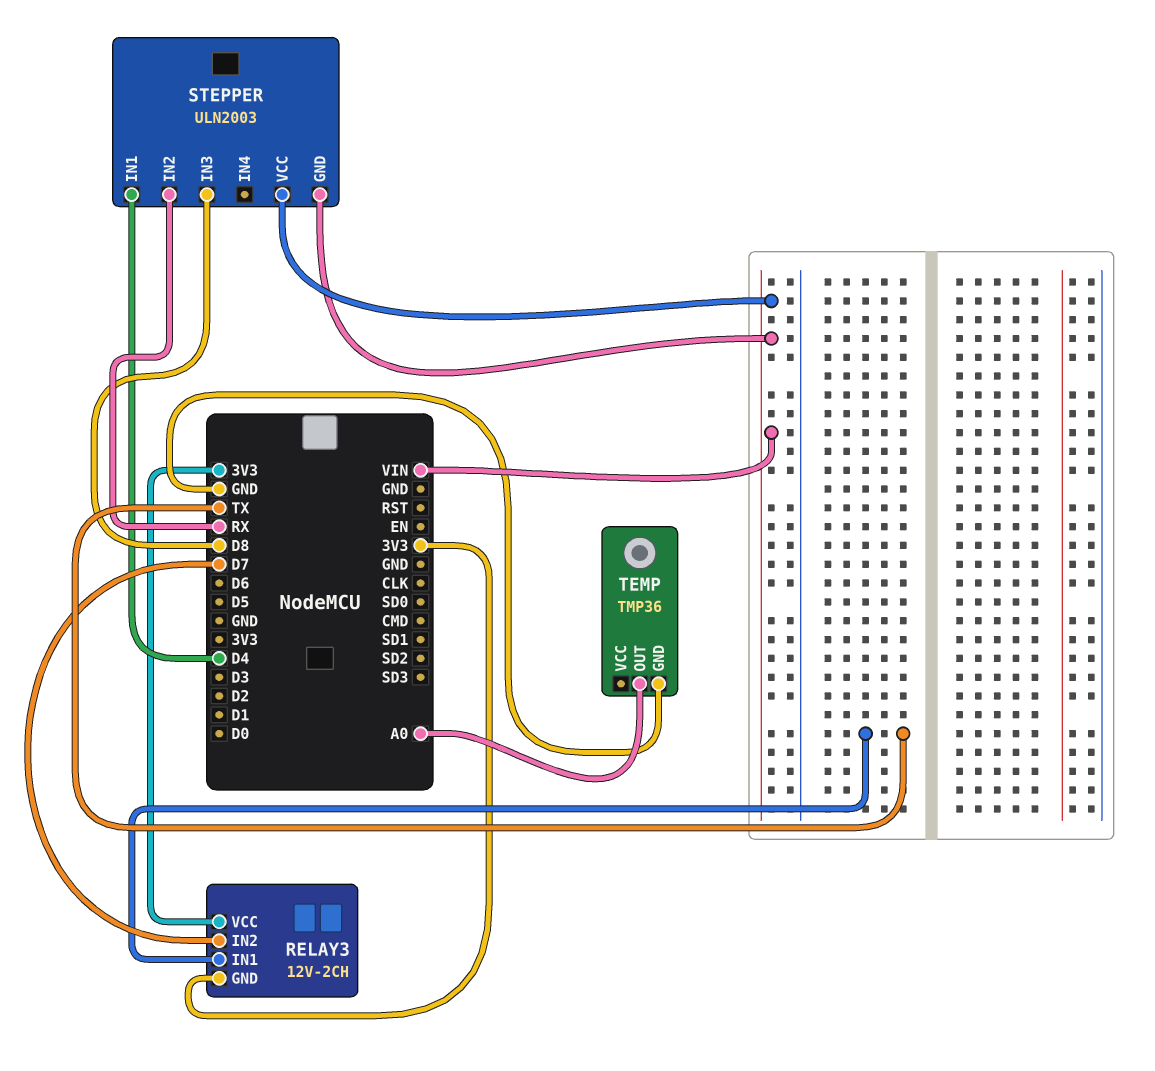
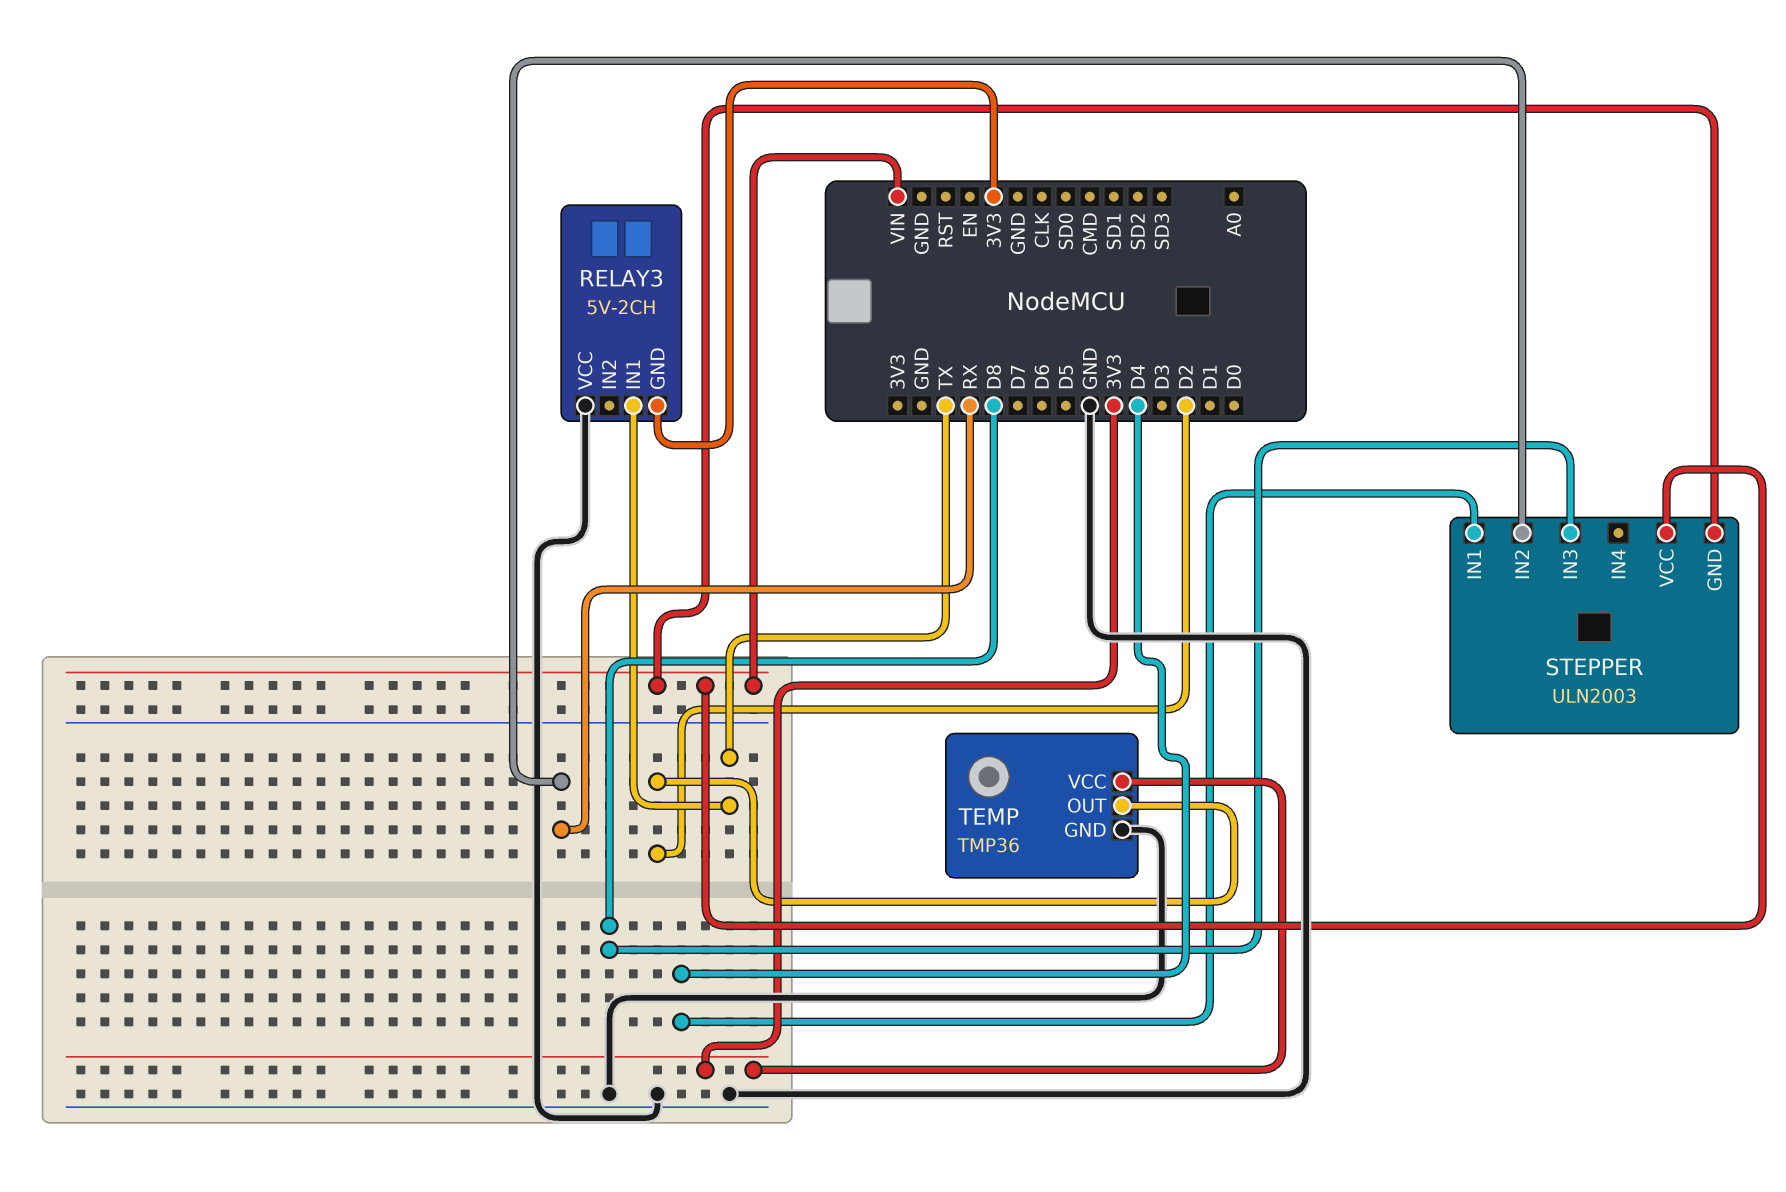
RELAY3: 12V-2CH -> 5V-2CH
RELAY3 pin IN2: D7 -> none
RELAY3 pin VCC: 3V3 -> GND
TEMP pin OUT: A0 -> D2
TEMP pin VCC: none -> 3V3

